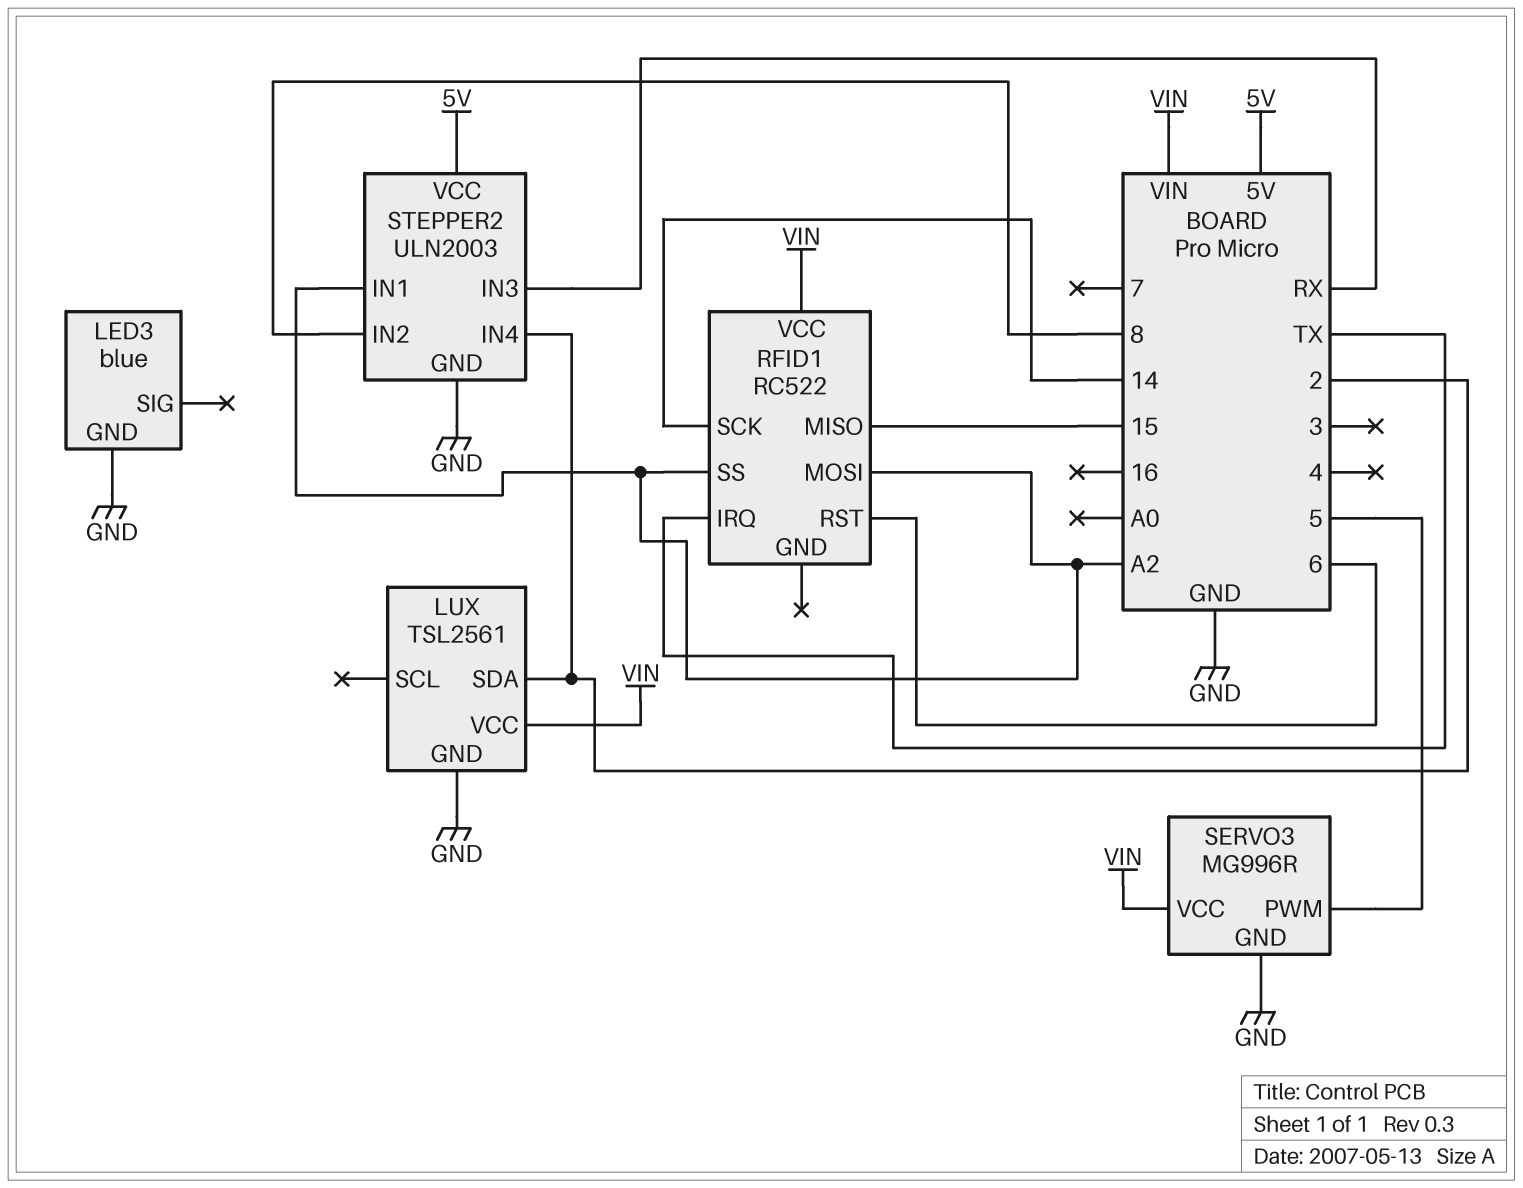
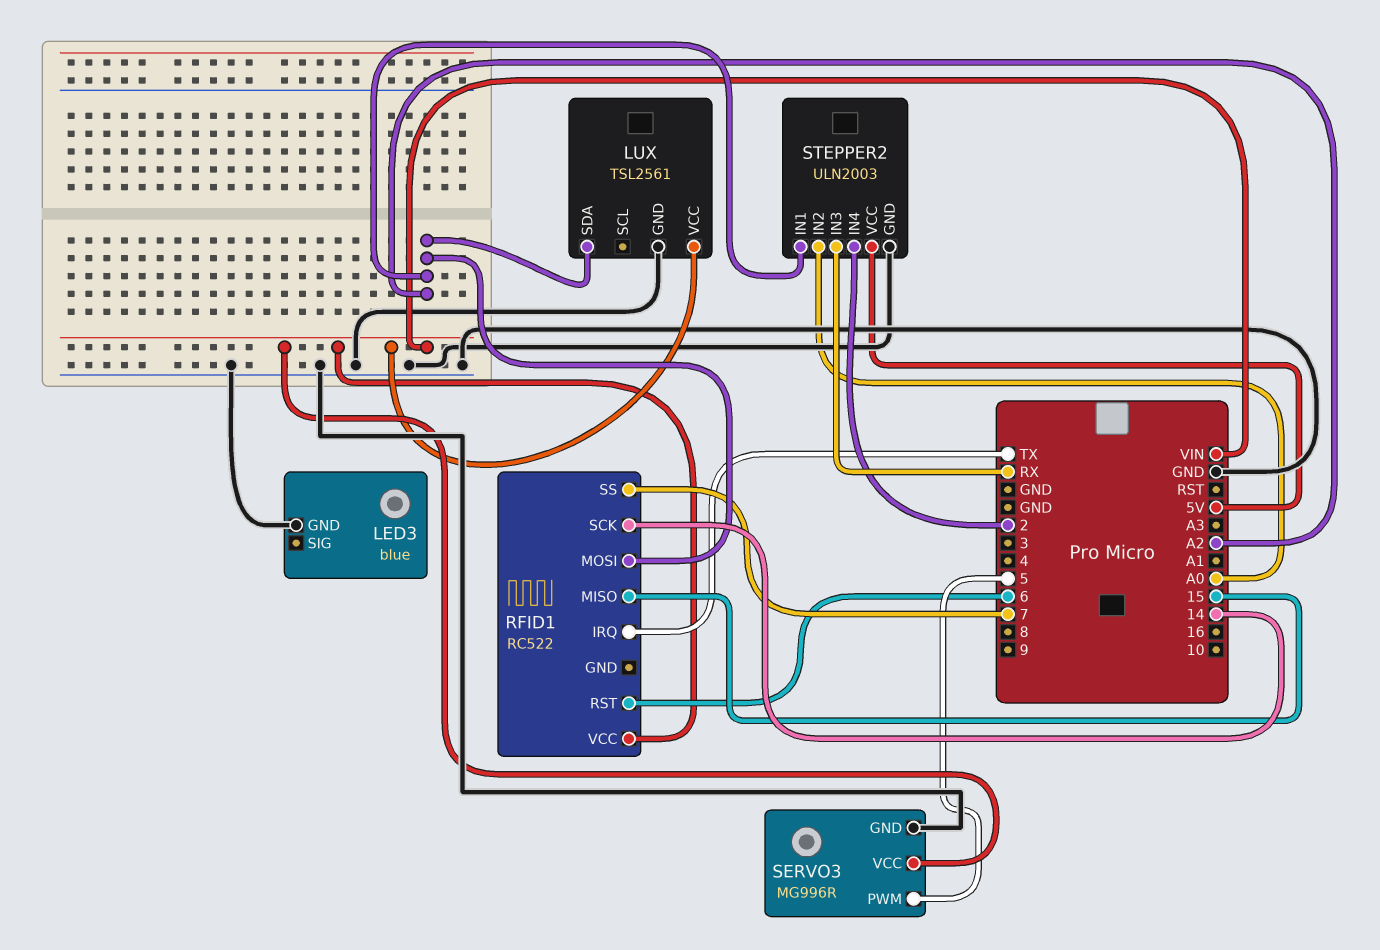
LUX pin SDA: 2 -> A2
RFID1 pin SS: A2 -> 7
STEPPER2 pin IN2: 8 -> A0

